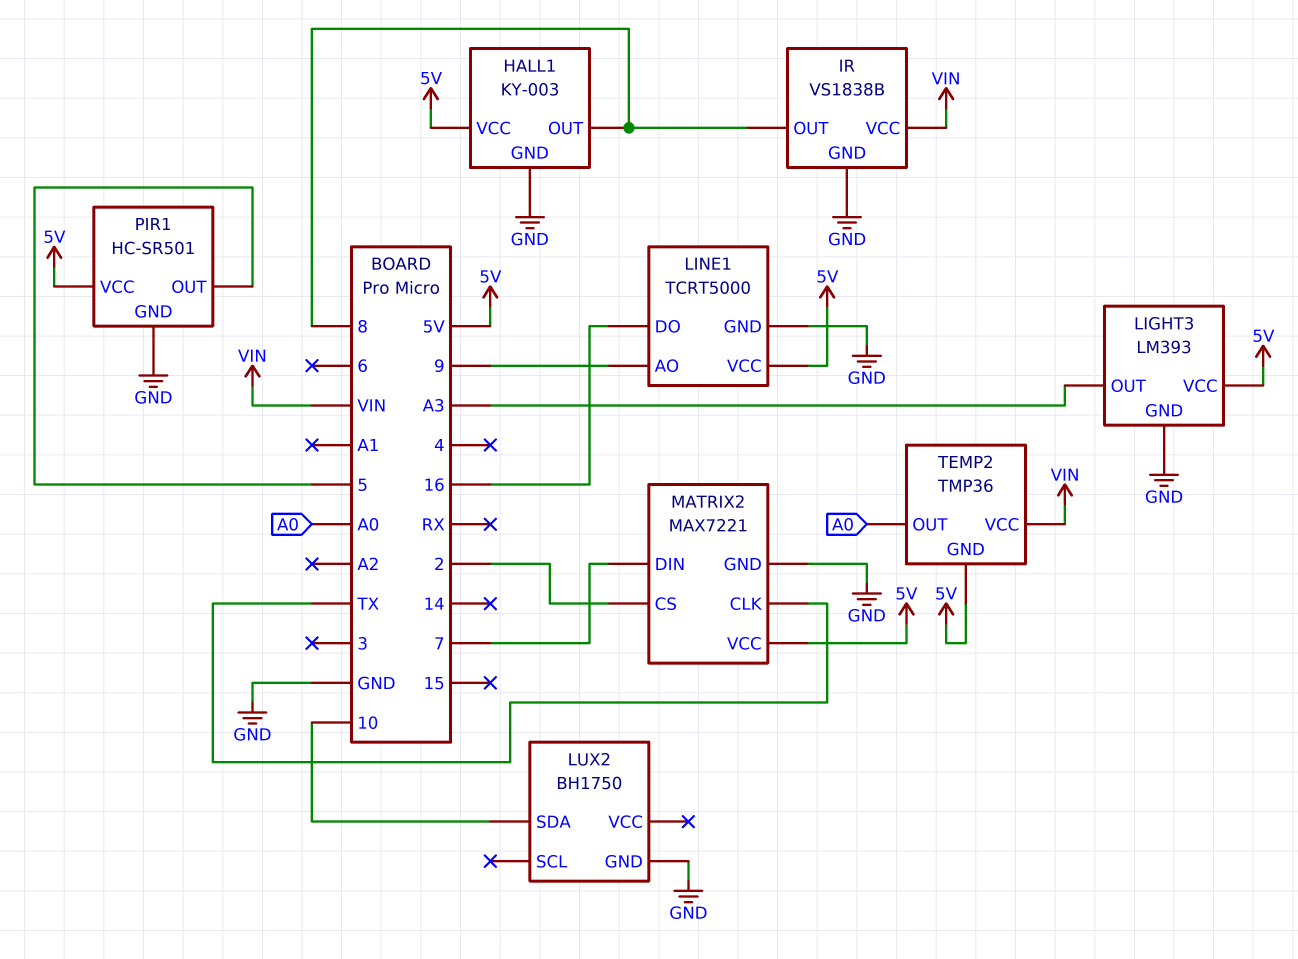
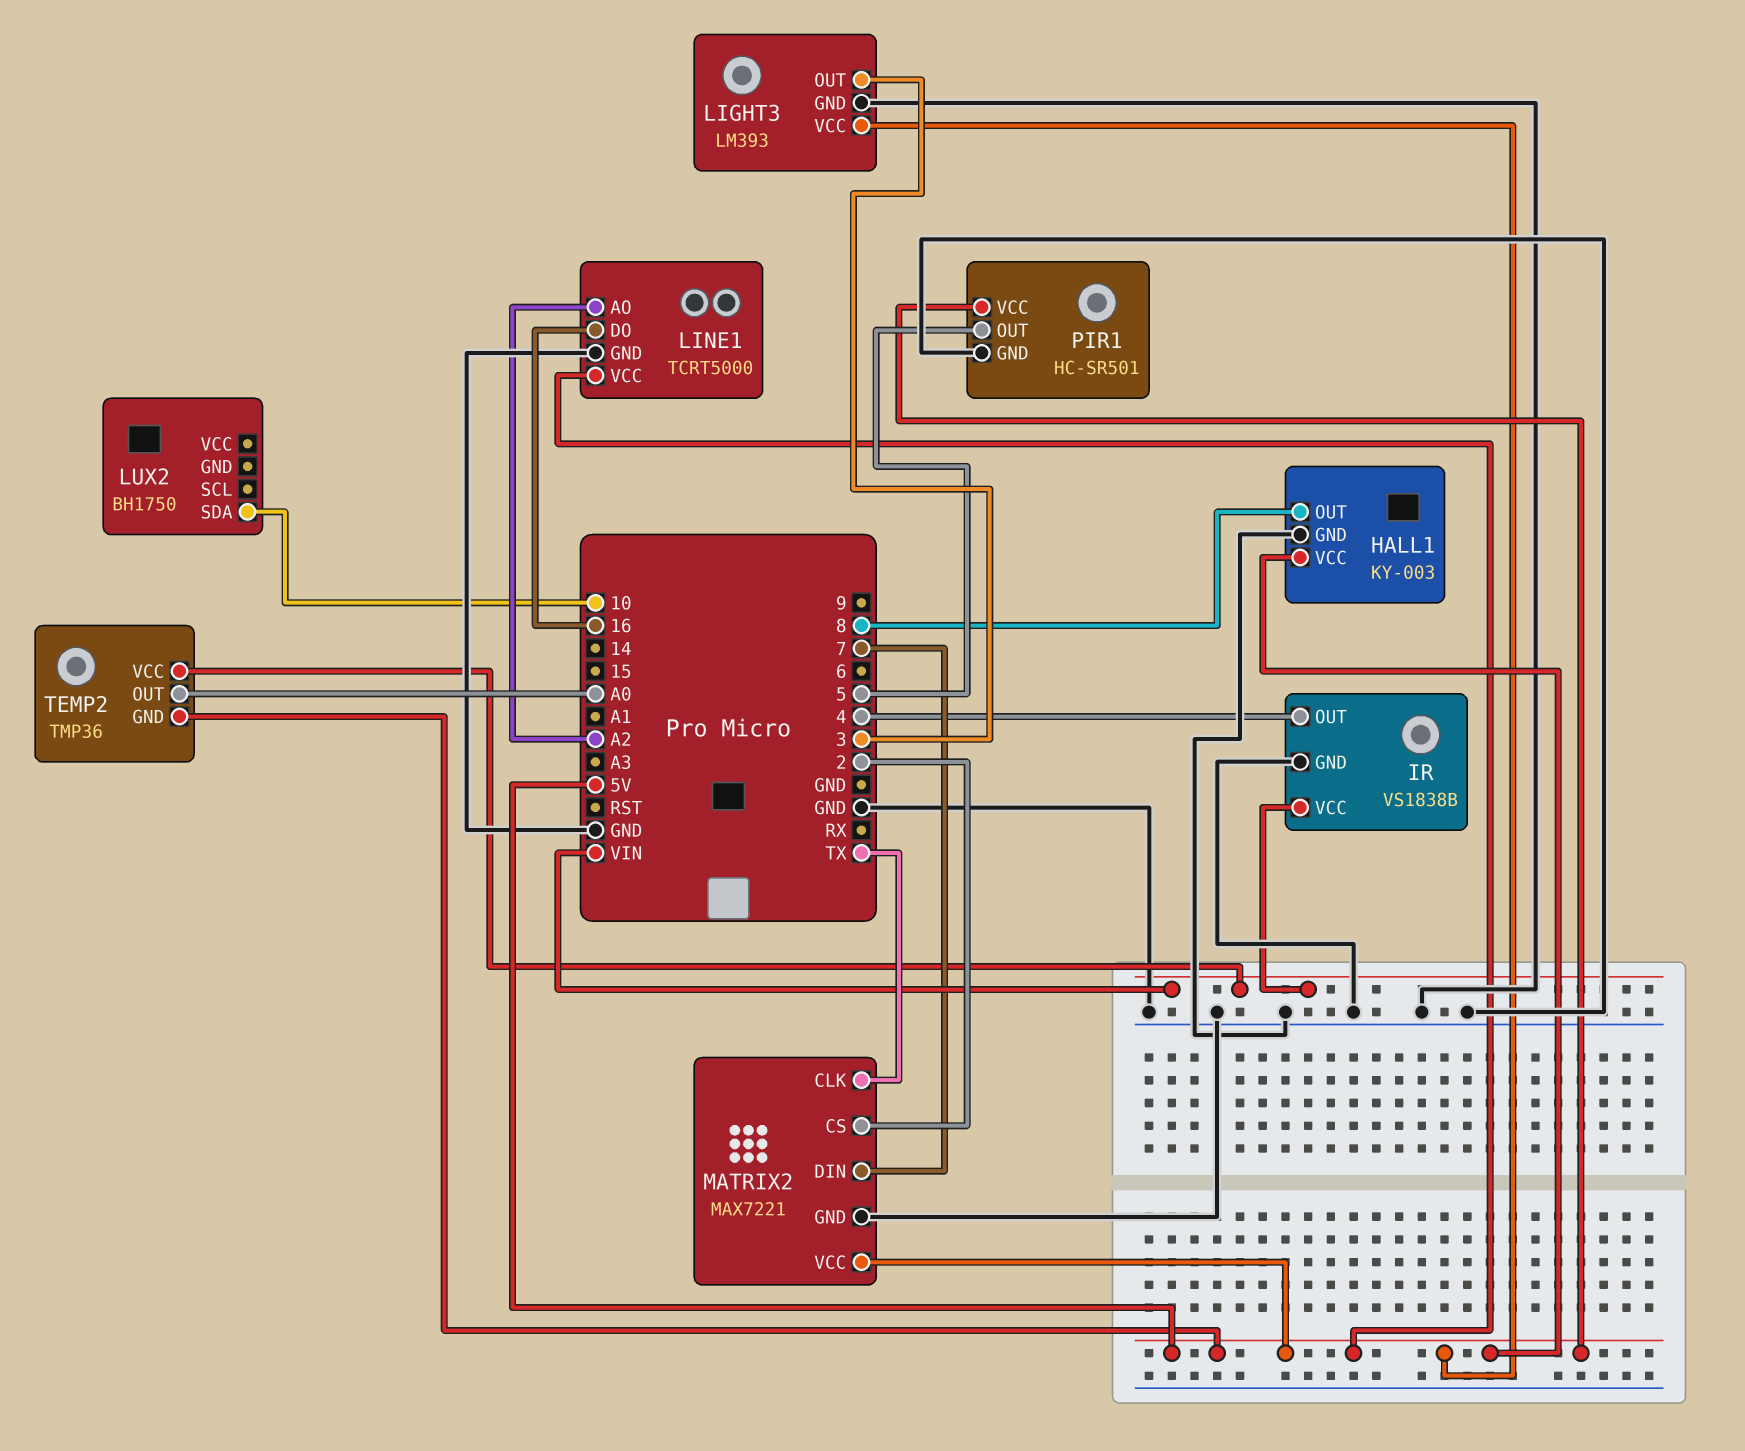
IR pin OUT: 8 -> 4
LIGHT3 pin OUT: A3 -> 3
LINE1 pin AO: 9 -> A2
LUX2 pin GND: GND -> none

